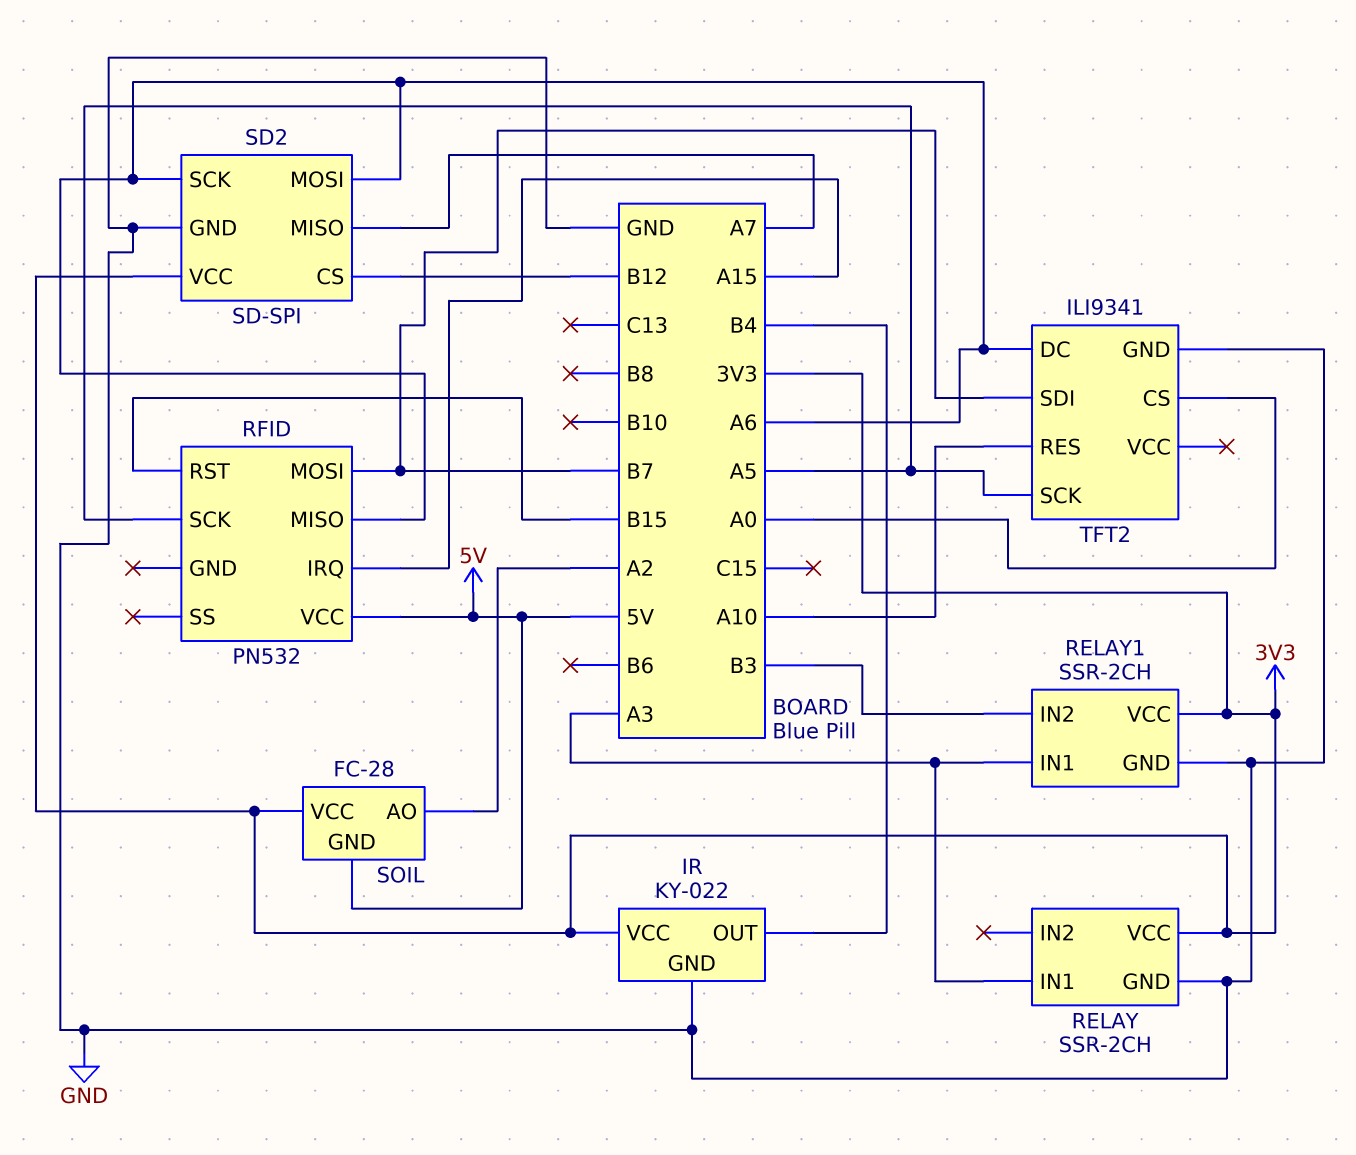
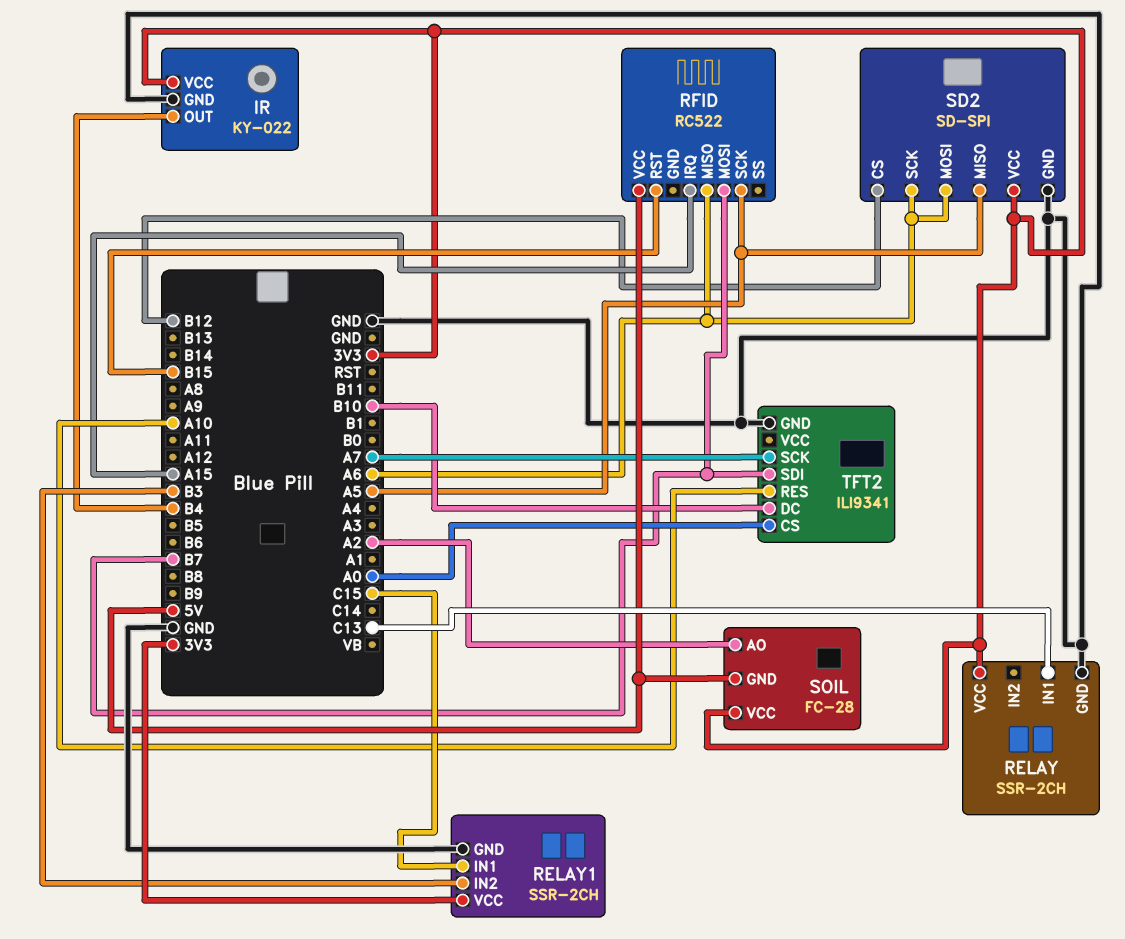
RELAY pin IN1: A3 -> C13
RELAY1 pin IN1: A3 -> C15
RFID: PN532 -> RC522
SD2 pin MISO: A7 -> A5
TFT2 pin DC: A6 -> B10
TFT2 pin SCK: A5 -> A7

